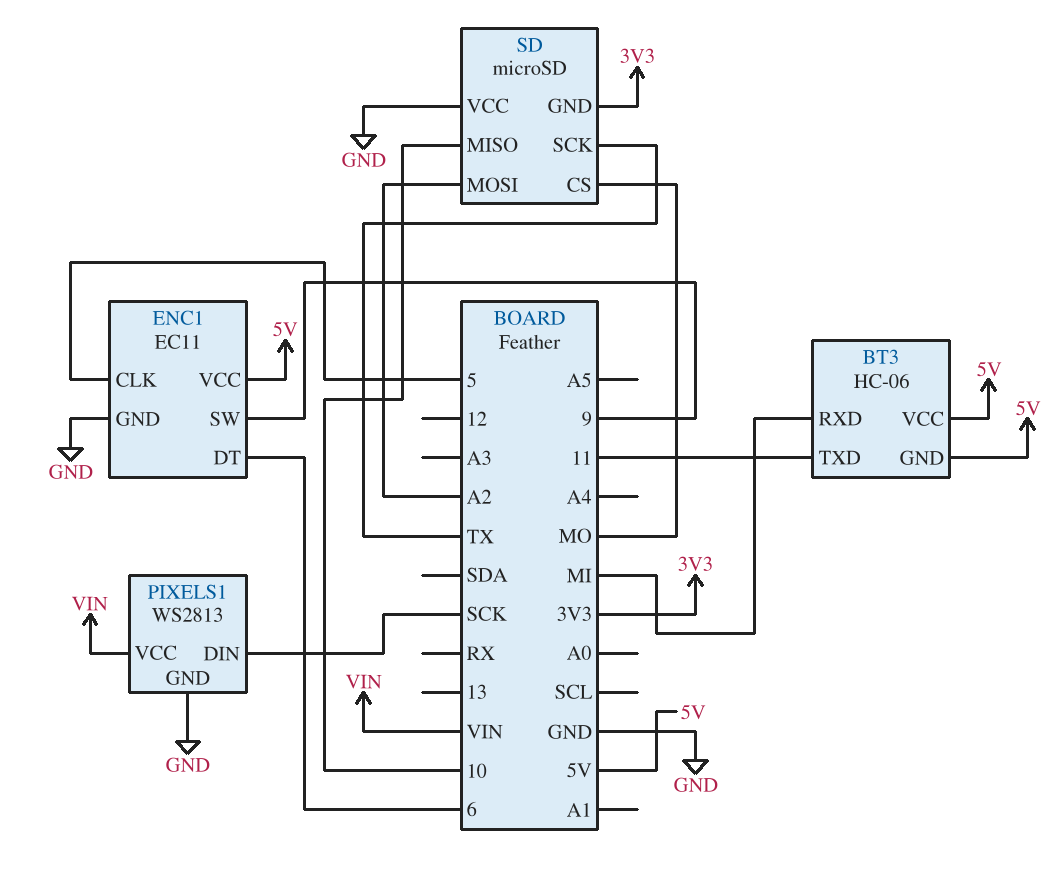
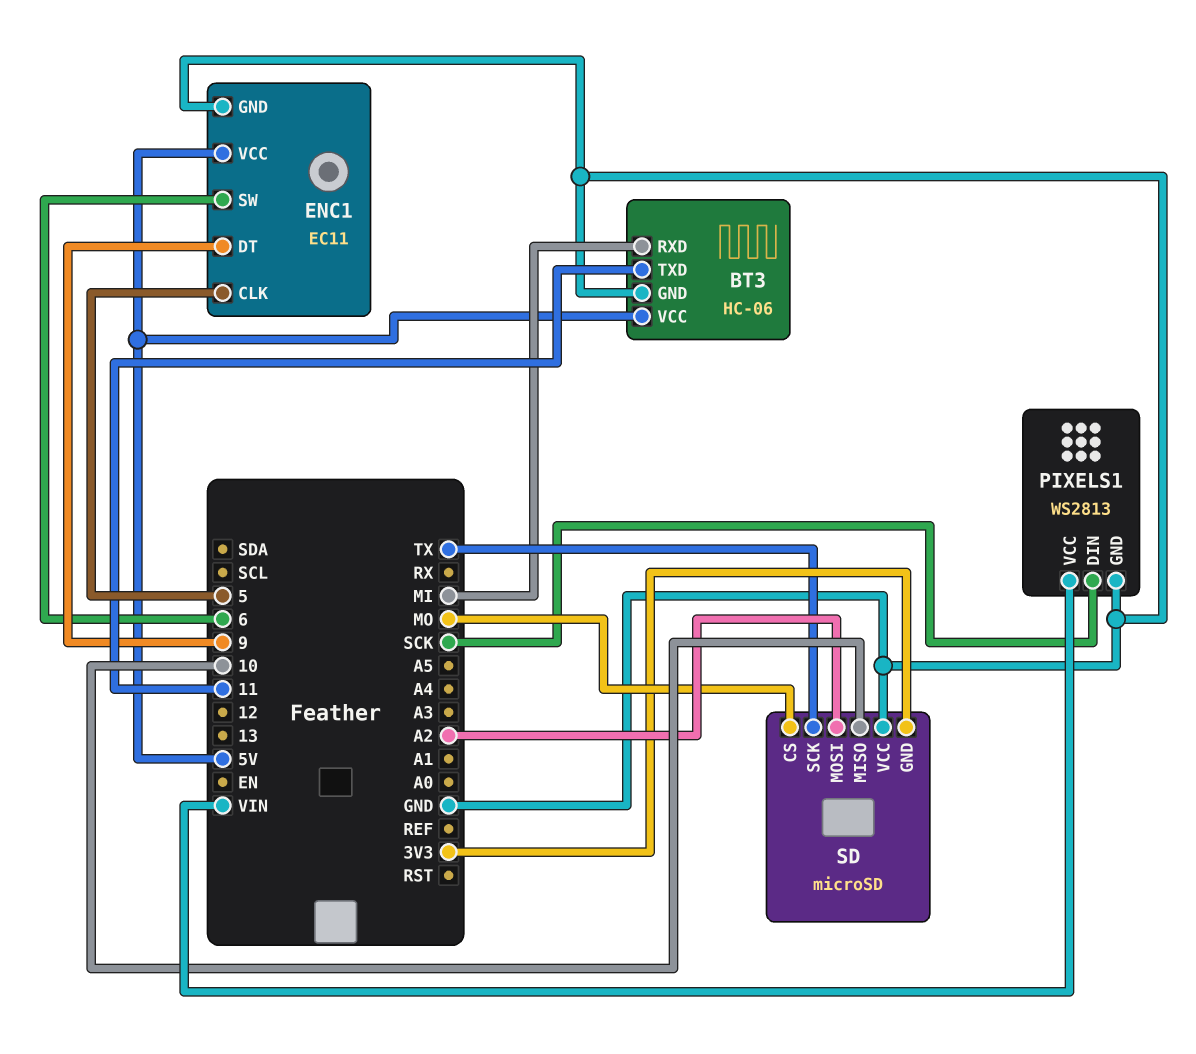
BT3 pin GND: 5V -> GND
ENC1 pin DT: 6 -> 9
ENC1 pin SW: 9 -> 6

